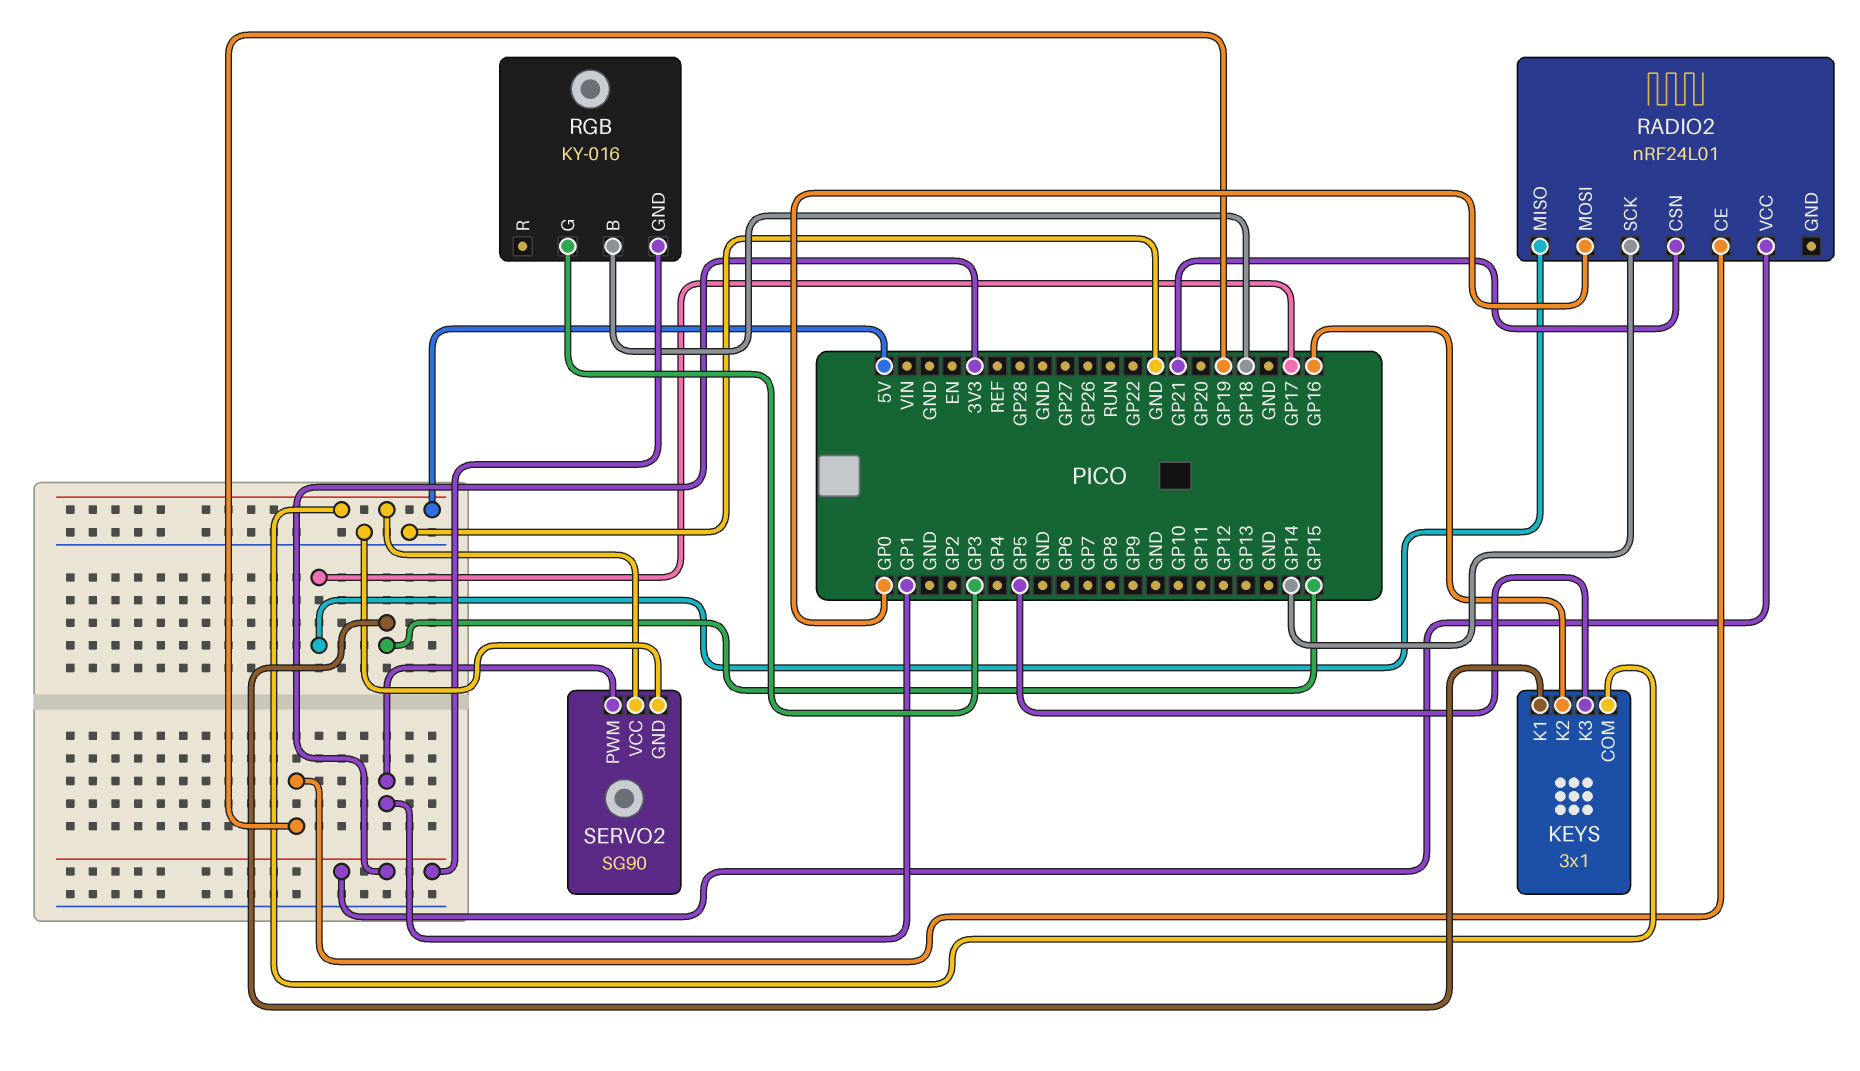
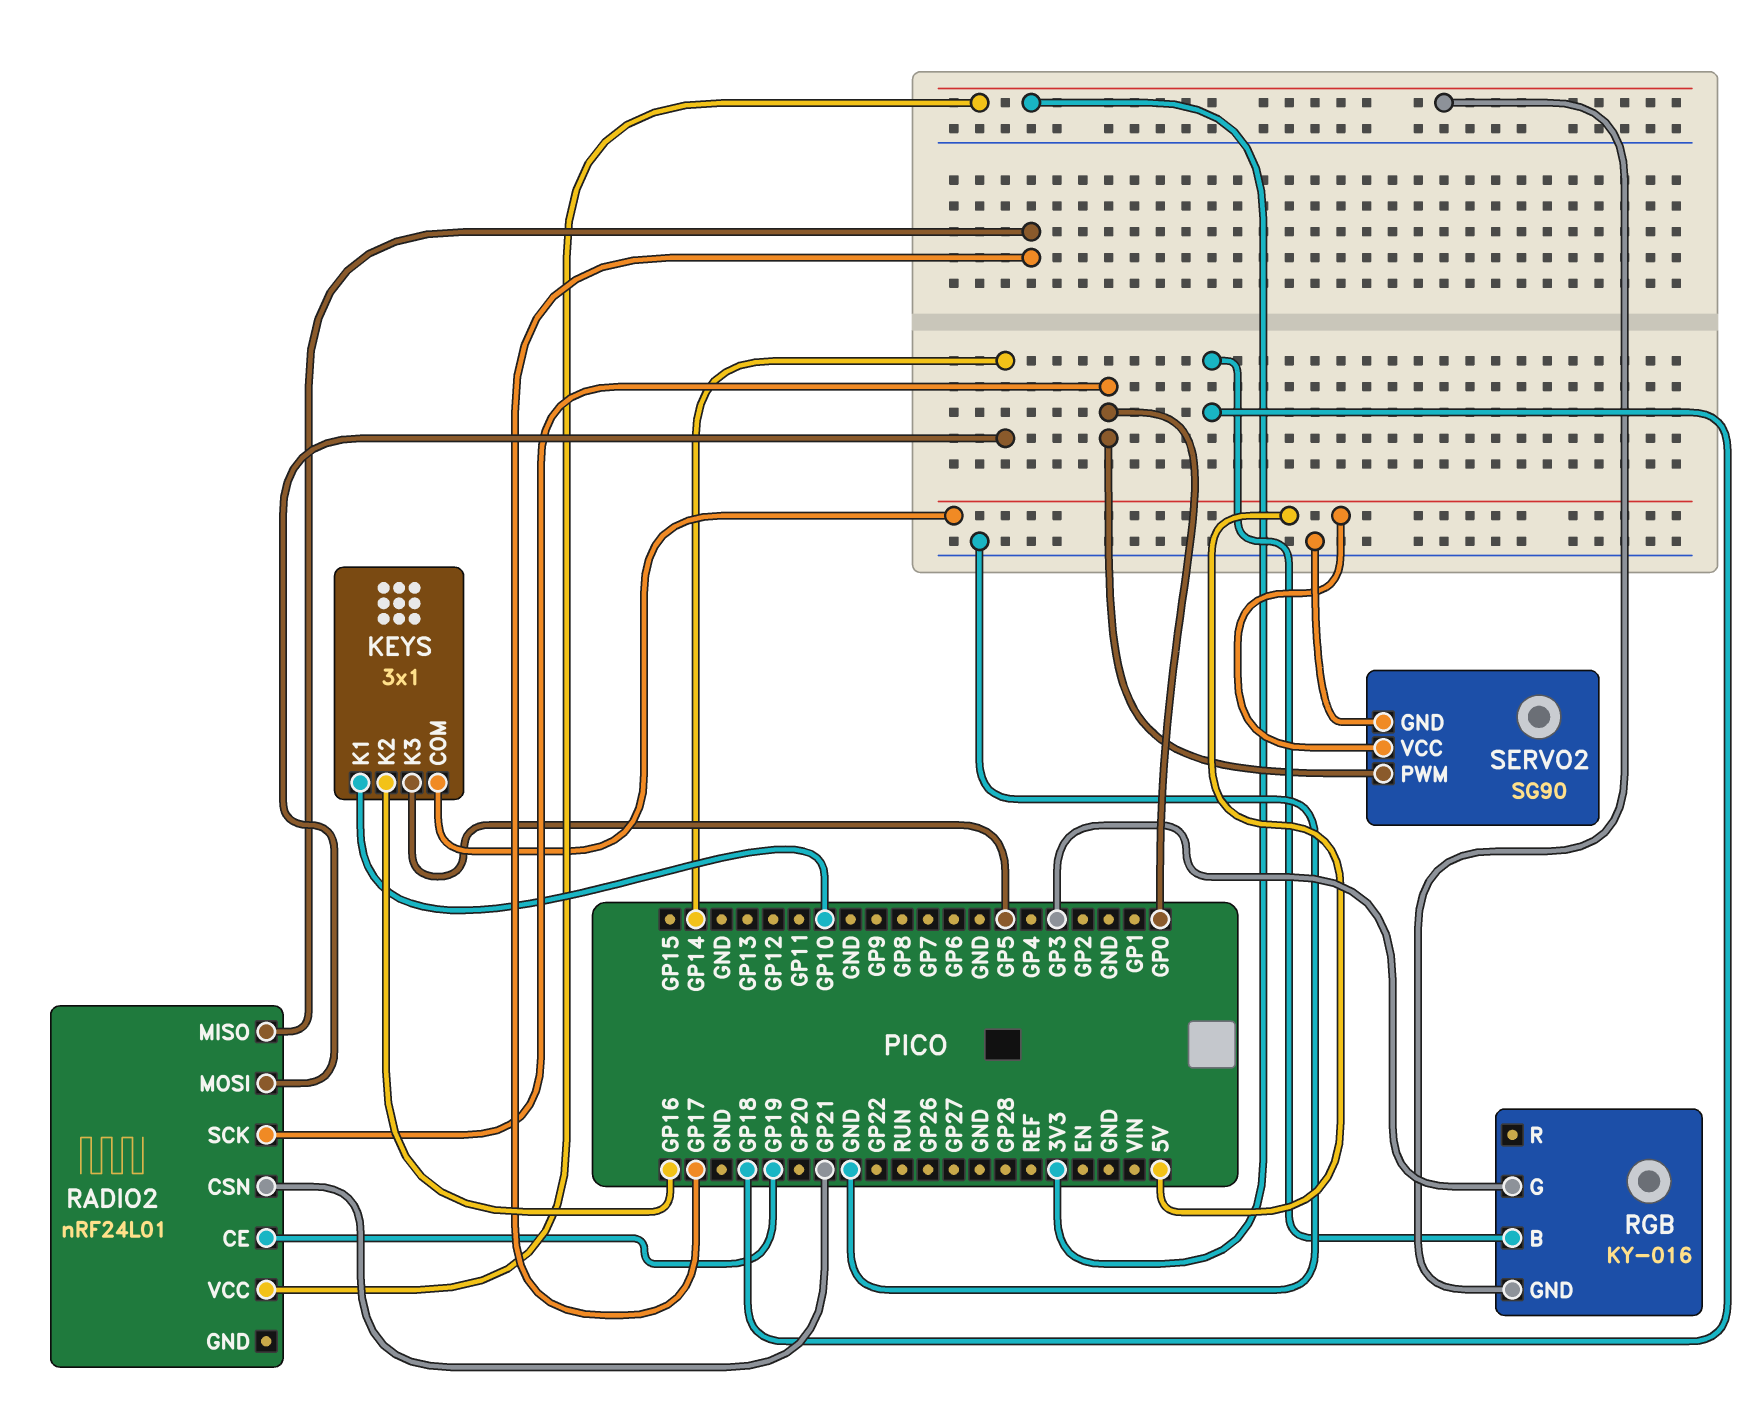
KEYS pin K1: GP15 -> GP10
RADIO2 pin MOSI: GP0 -> GP14
RADIO2 pin SCK: GP14 -> GP0
SERVO2 pin PWM: GP1 -> GP0

